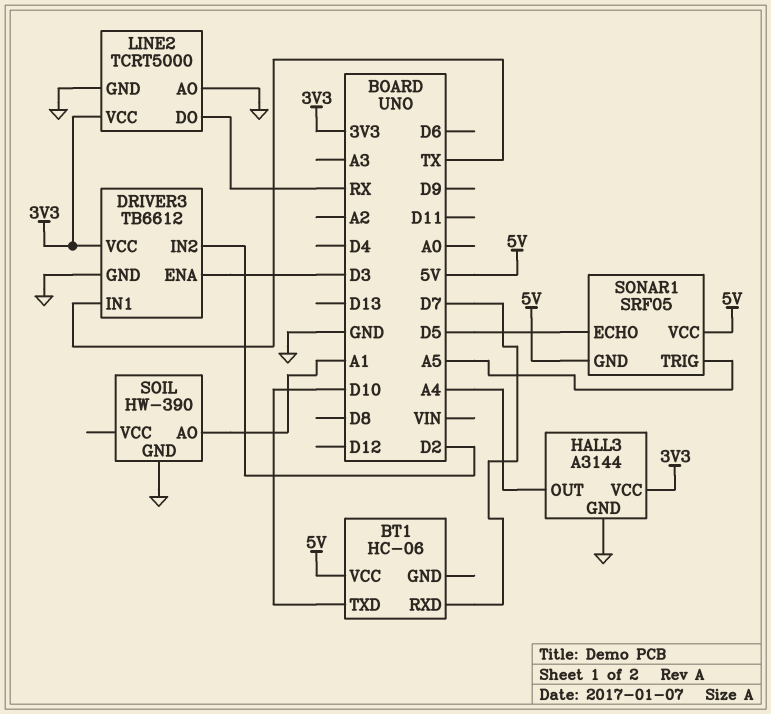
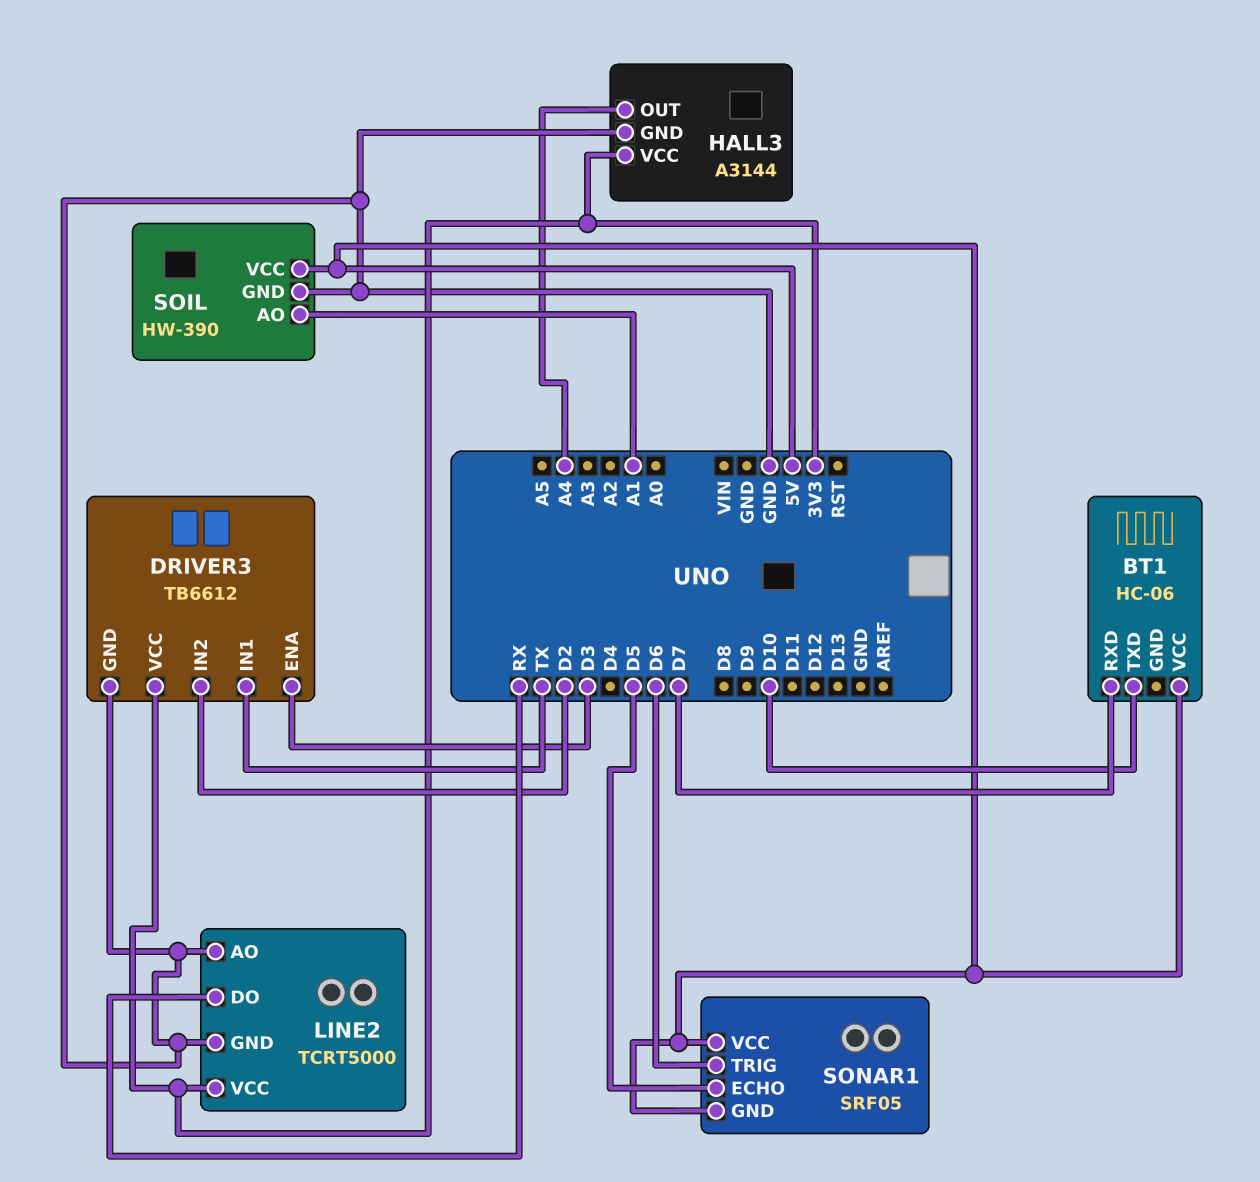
SOIL pin VCC: none -> 5V
SONAR1 pin TRIG: A5 -> D6

